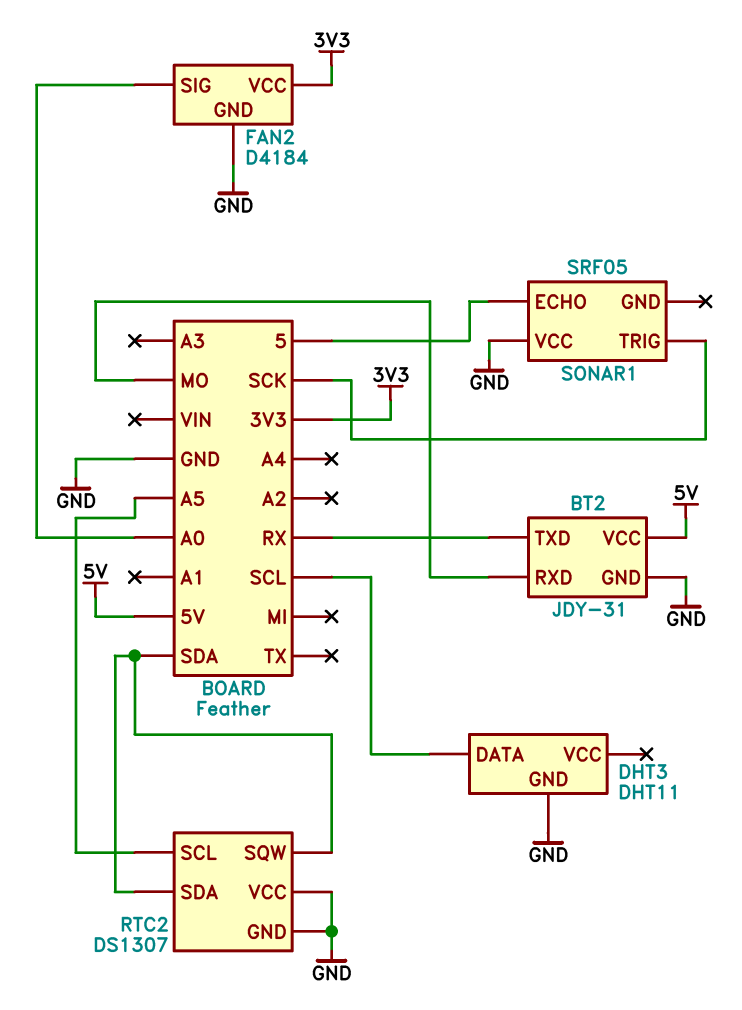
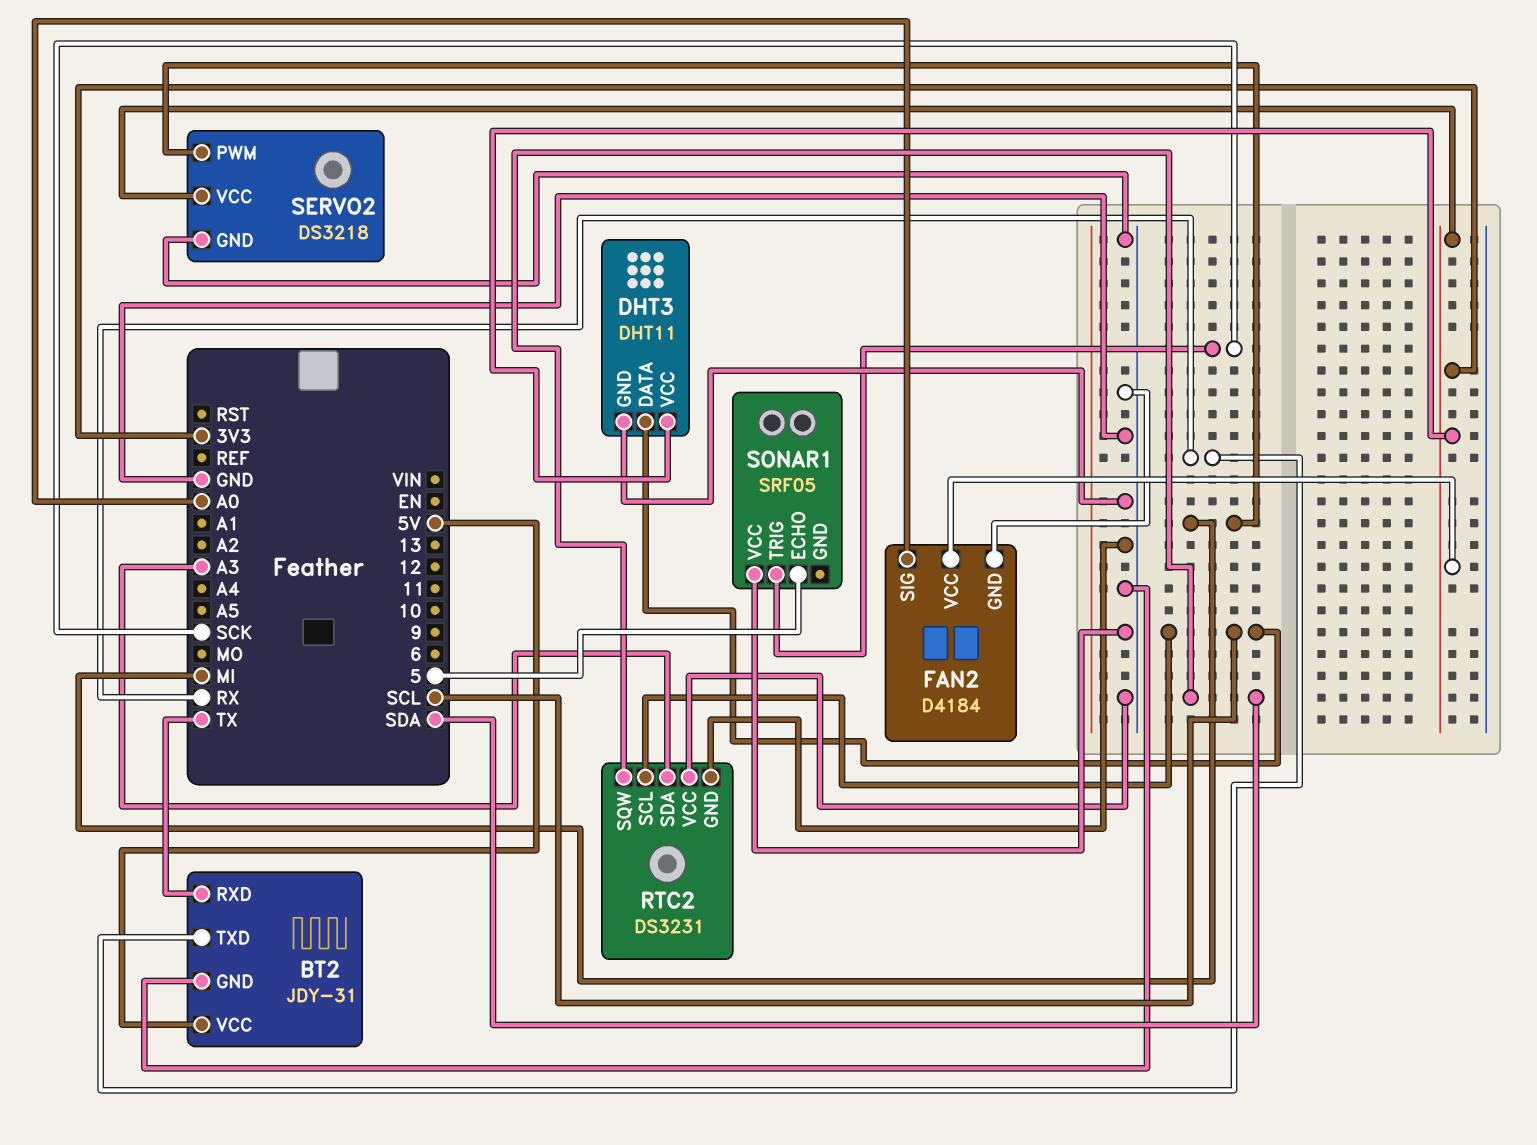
BT2 pin RXD: MO -> TX
DHT3 pin VCC: none -> 3V3
RTC2: DS1307 -> DS3231
RTC2 pin SCL: A5 -> SCL
RTC2 pin SDA: SDA -> A3
SERVO2: none -> DS3218
SERVO2 pin GND: none -> GND
SERVO2 pin PWM: none -> MI
SERVO2 pin VCC: none -> 3V3

